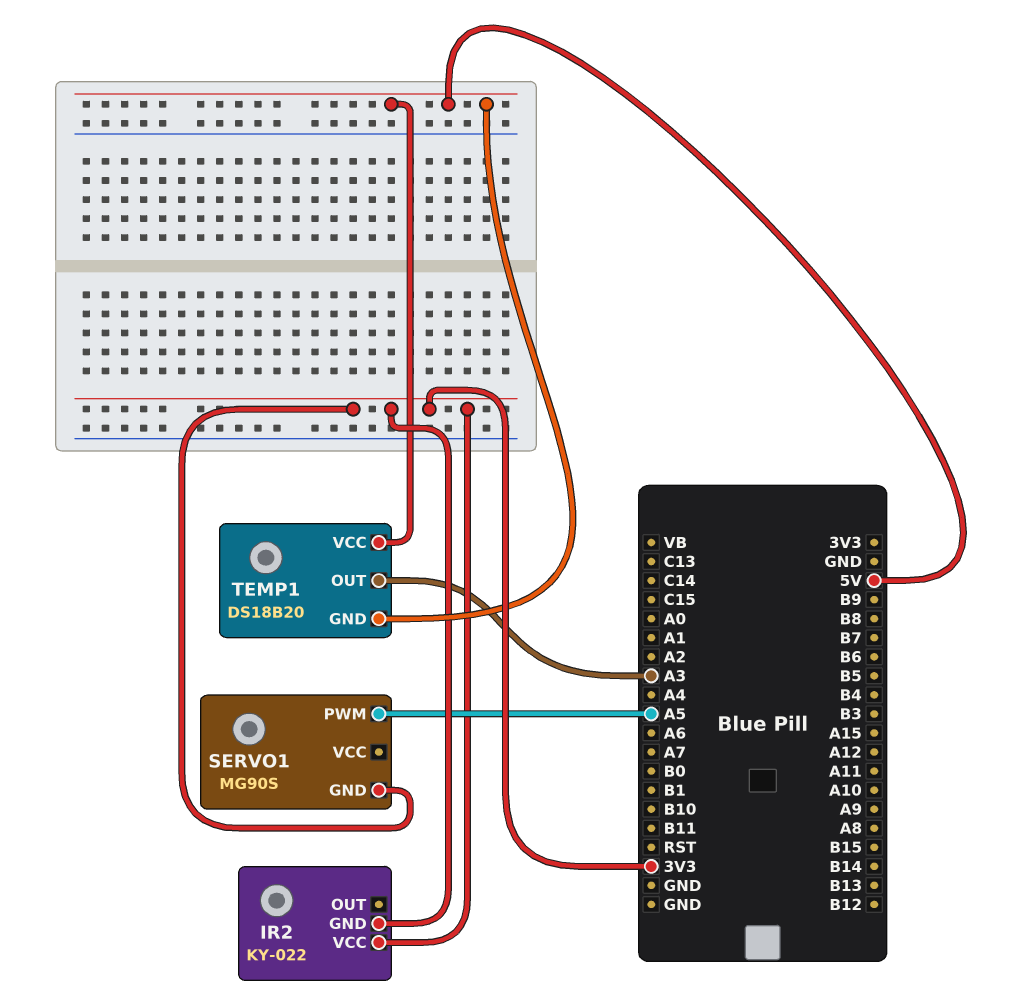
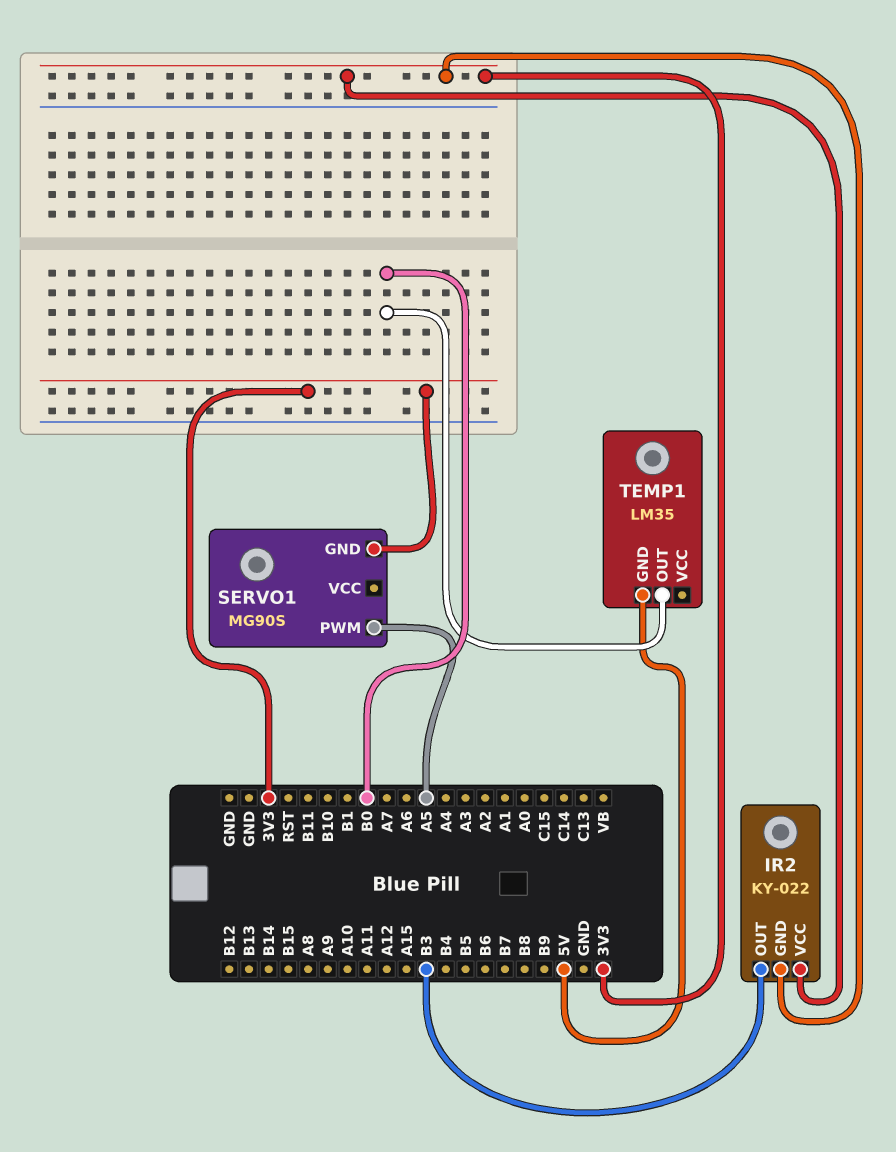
IR2 pin OUT: none -> B3
TEMP1: DS18B20 -> LM35
TEMP1 pin OUT: A3 -> B0
TEMP1 pin VCC: 5V -> none

